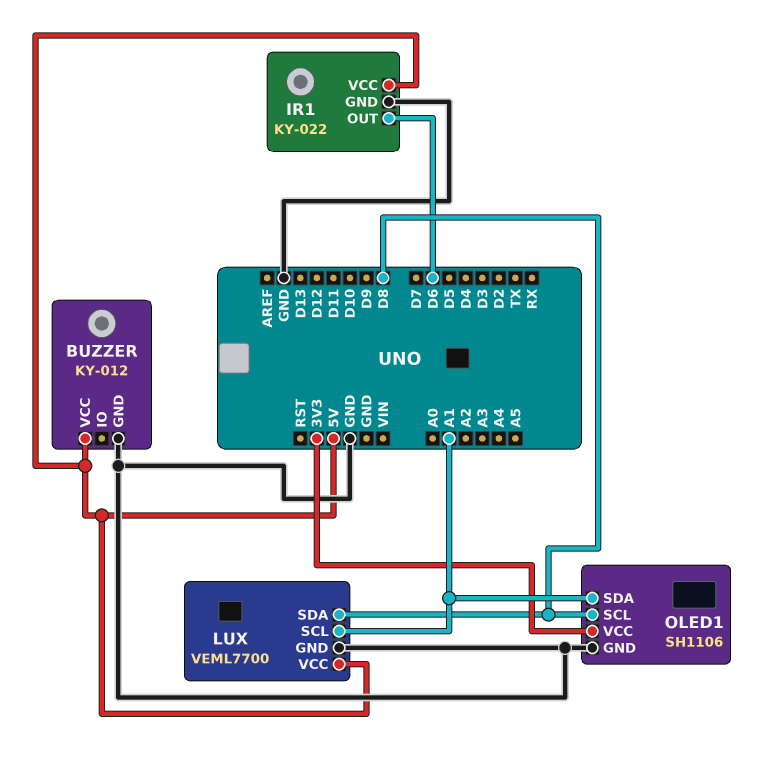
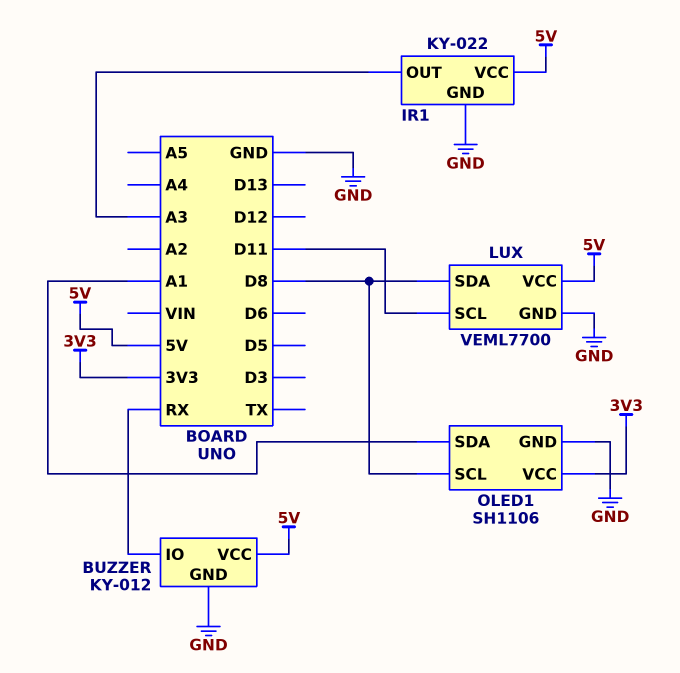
BUZZER pin IO: none -> RX
IR1 pin OUT: D6 -> A3
LUX pin SCL: A1 -> D11

